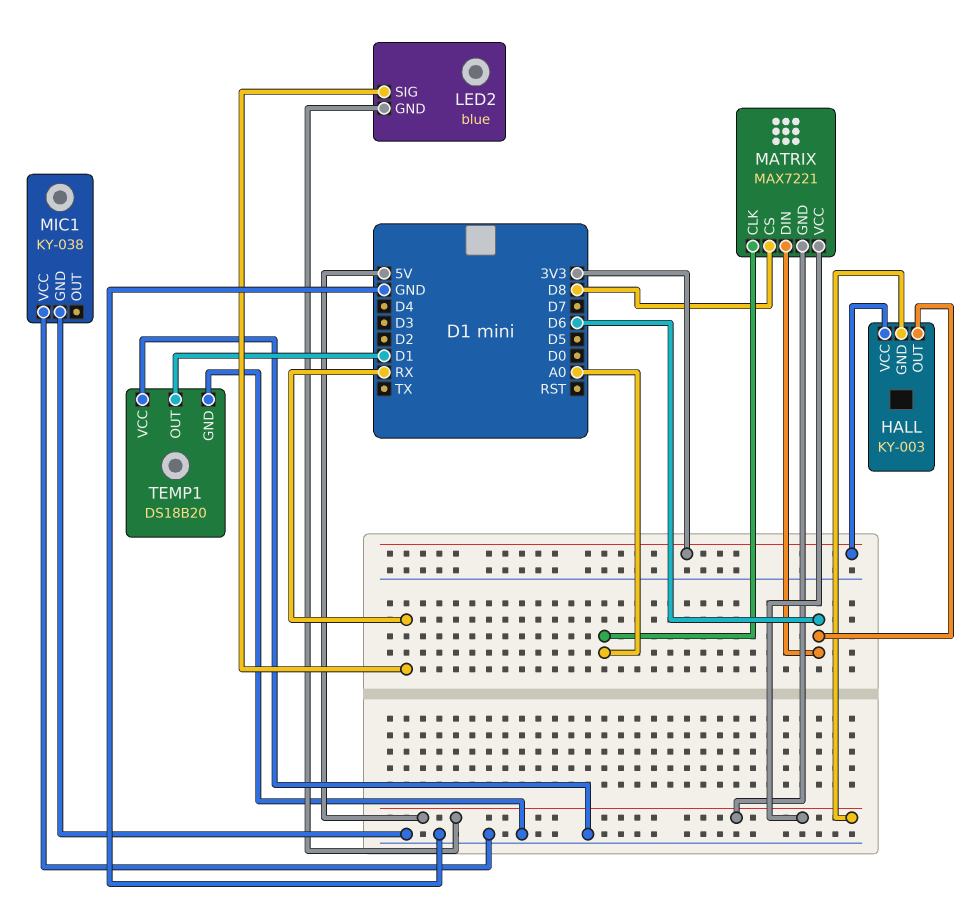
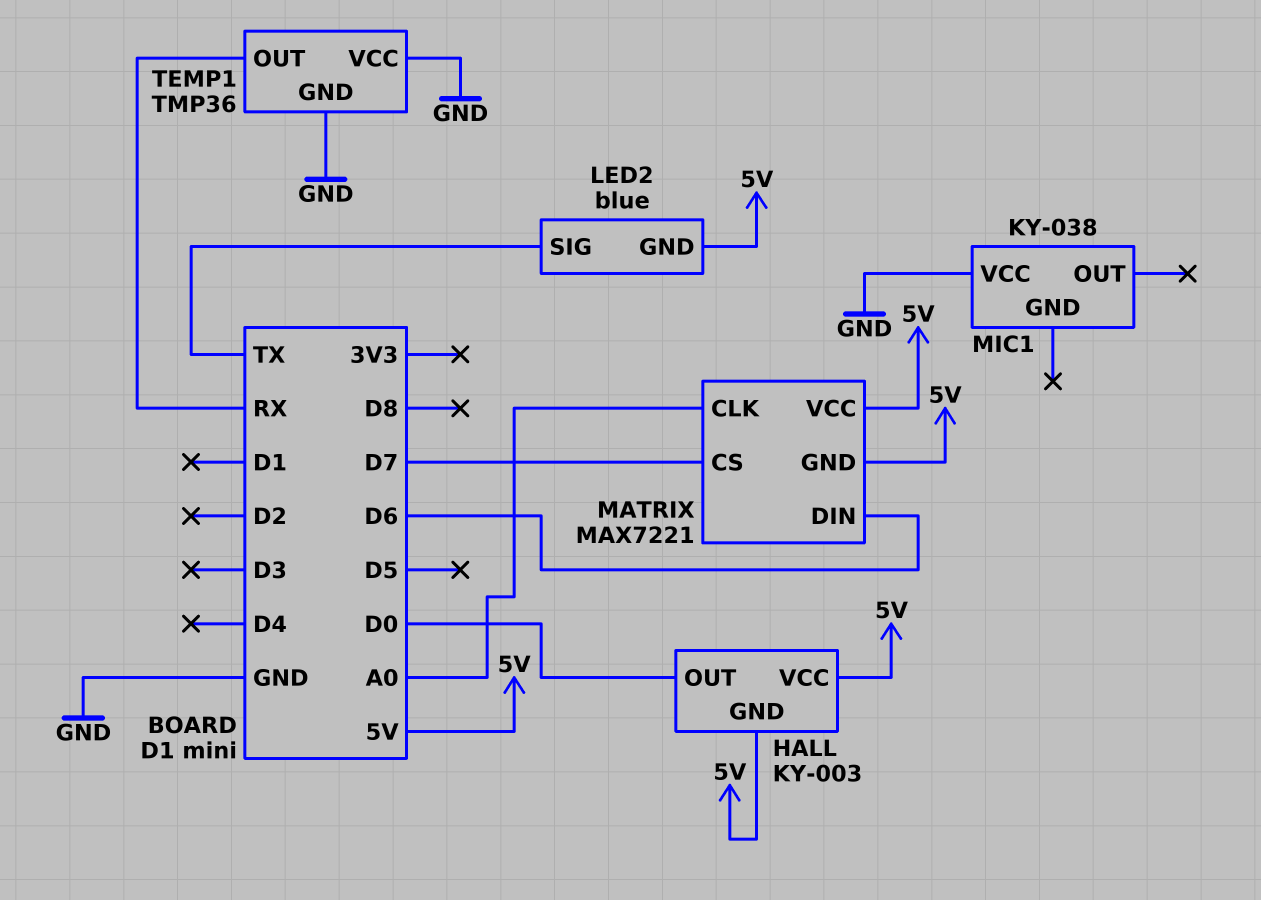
HALL pin OUT: D6 -> D0
HALL pin VCC: 3V3 -> 5V
LED2 pin SIG: RX -> TX
MATRIX pin CS: D8 -> D7
MIC1 pin GND: GND -> none
TEMP1: DS18B20 -> TMP36
TEMP1 pin OUT: D1 -> RX

